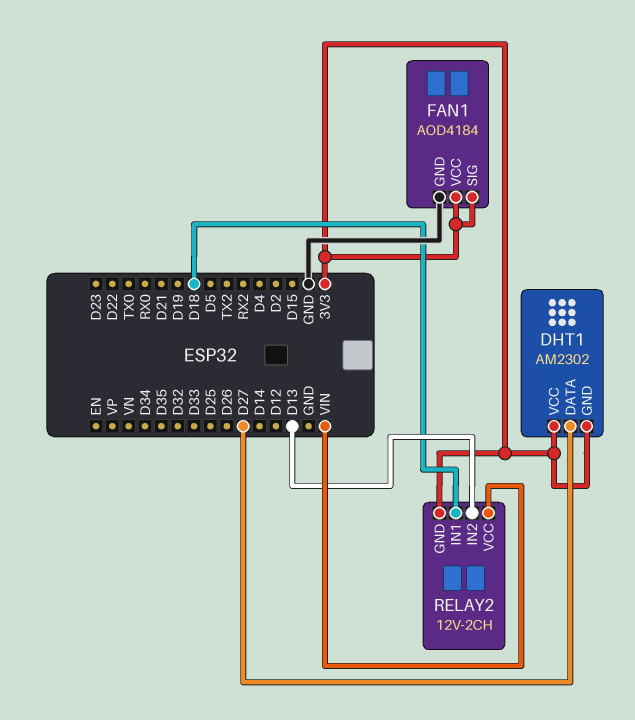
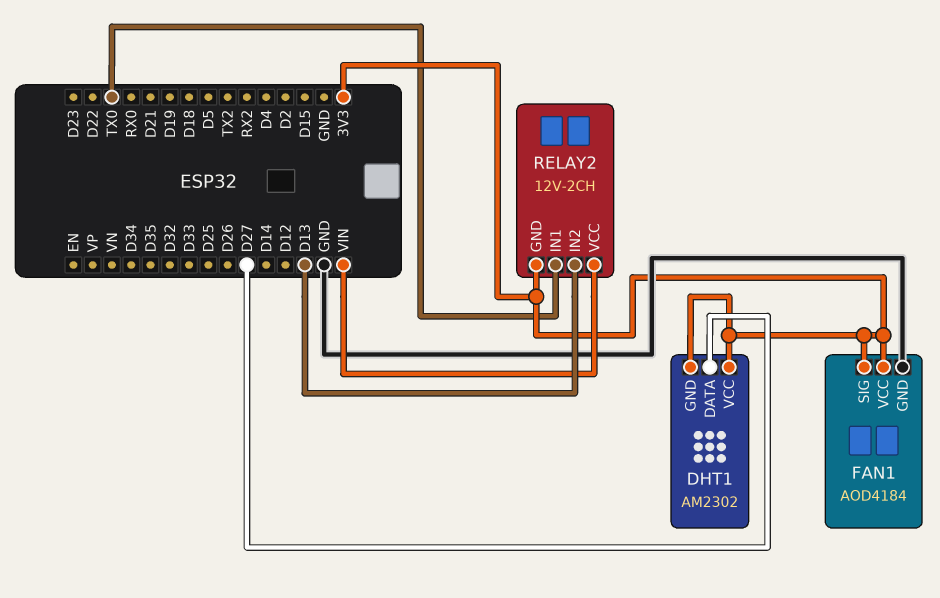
RELAY2 pin IN1: D18 -> TX0

